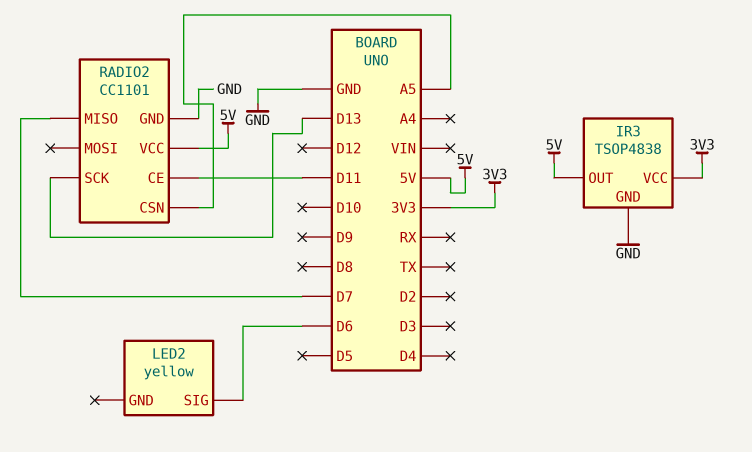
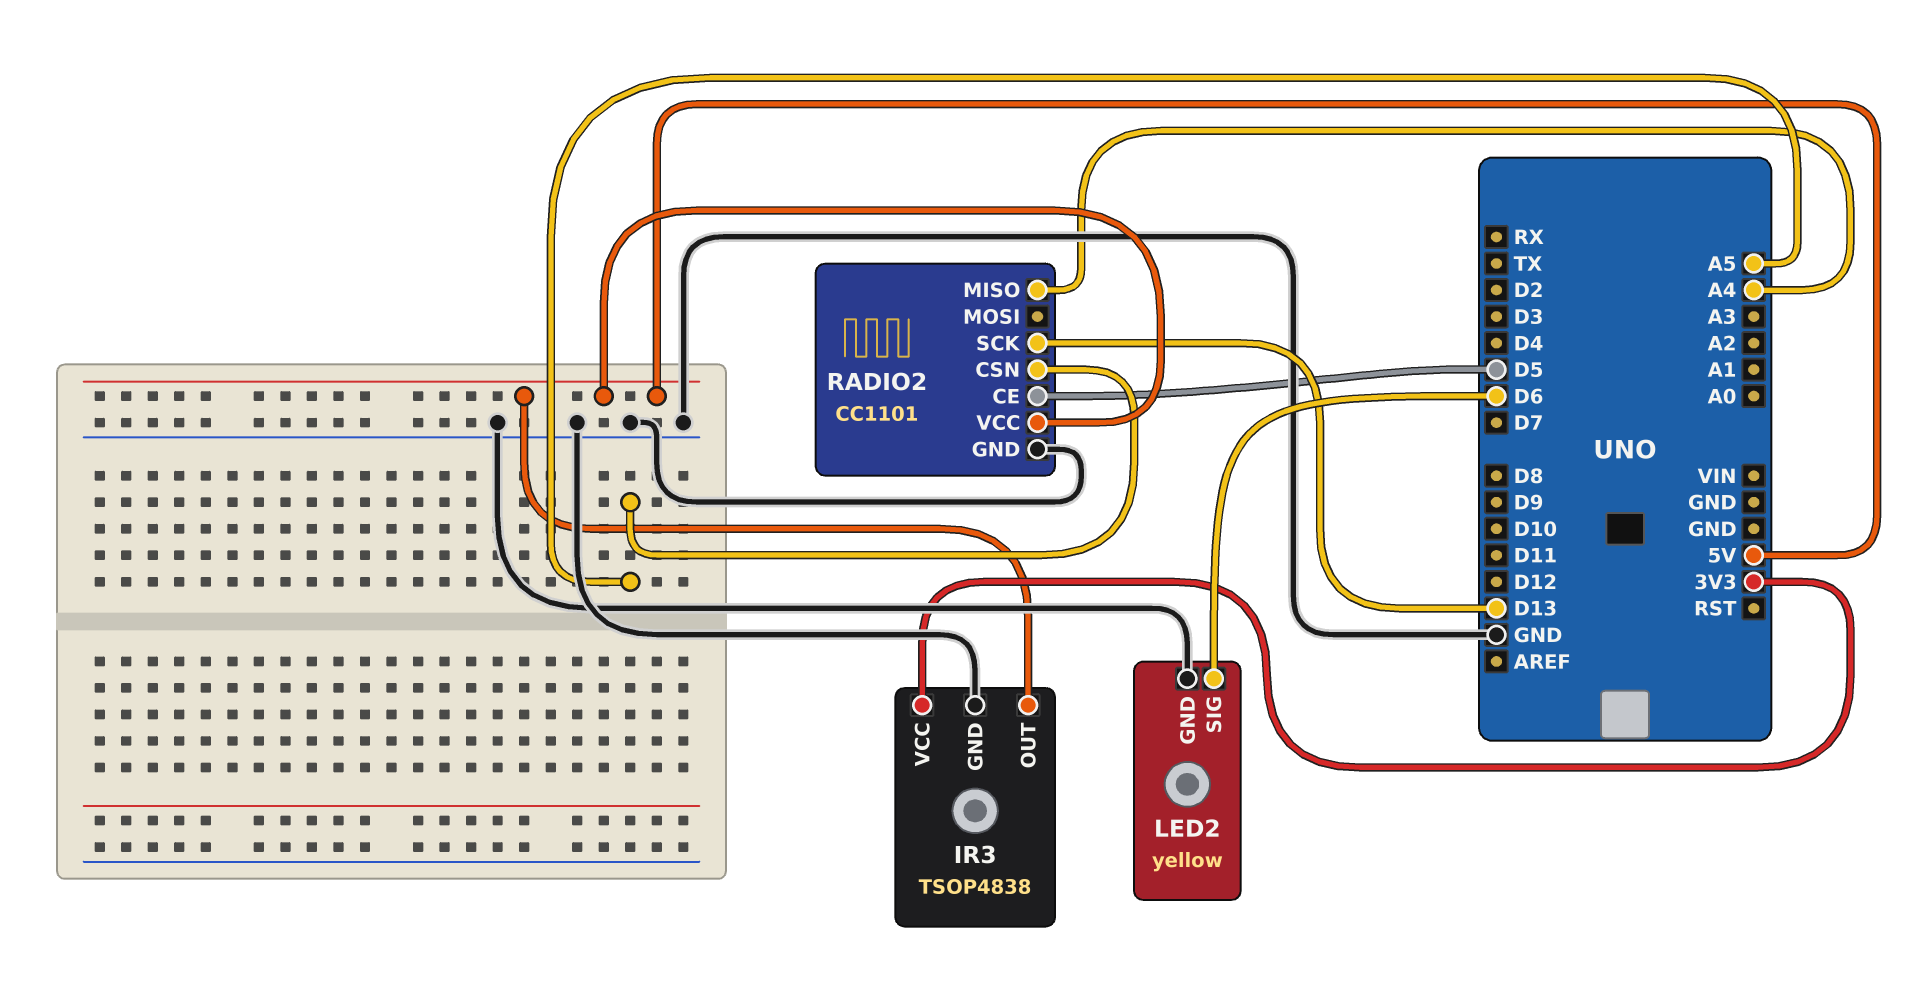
LED2 pin GND: none -> GND
RADIO2 pin CE: D11 -> D5
RADIO2 pin MISO: D7 -> A4

